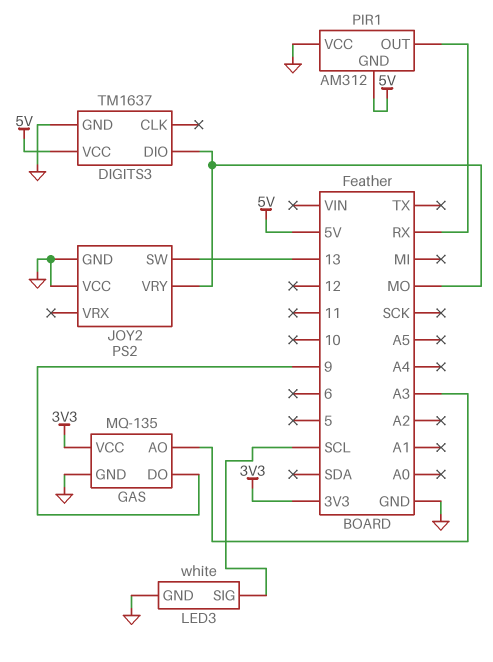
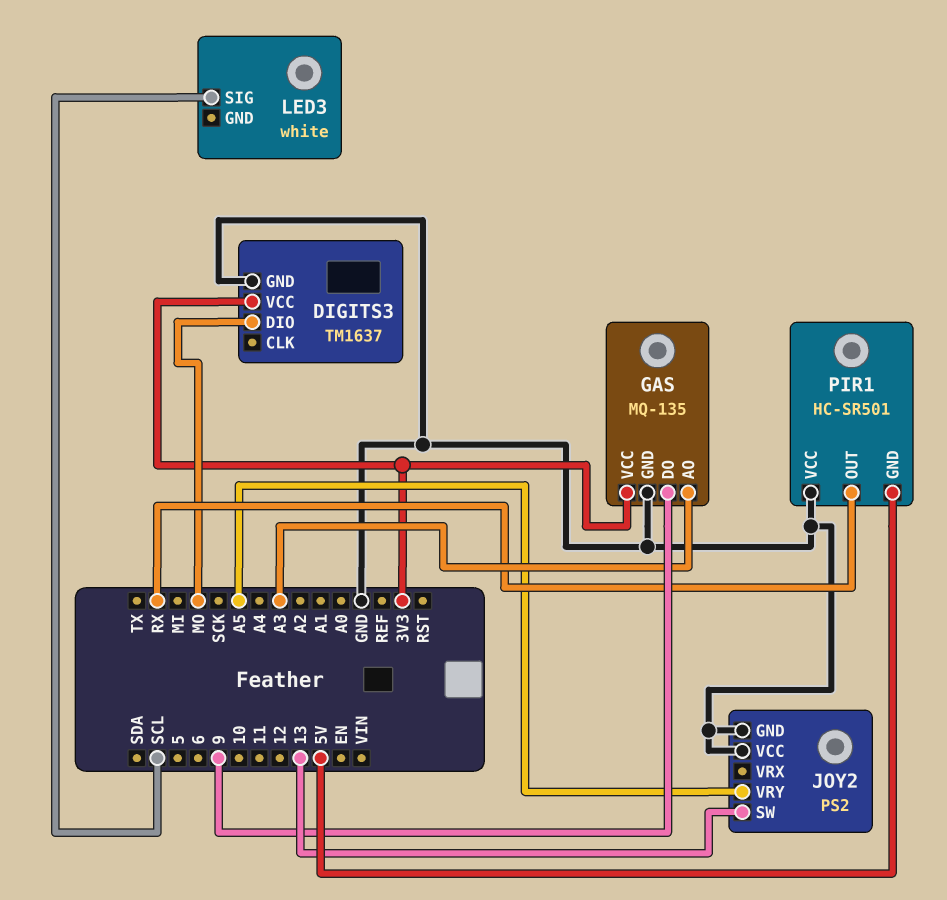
DIGITS3 pin VCC: 5V -> 3V3
JOY2 pin VRY: MO -> A5
LED3 pin GND: GND -> none
PIR1: AM312 -> HC-SR501

